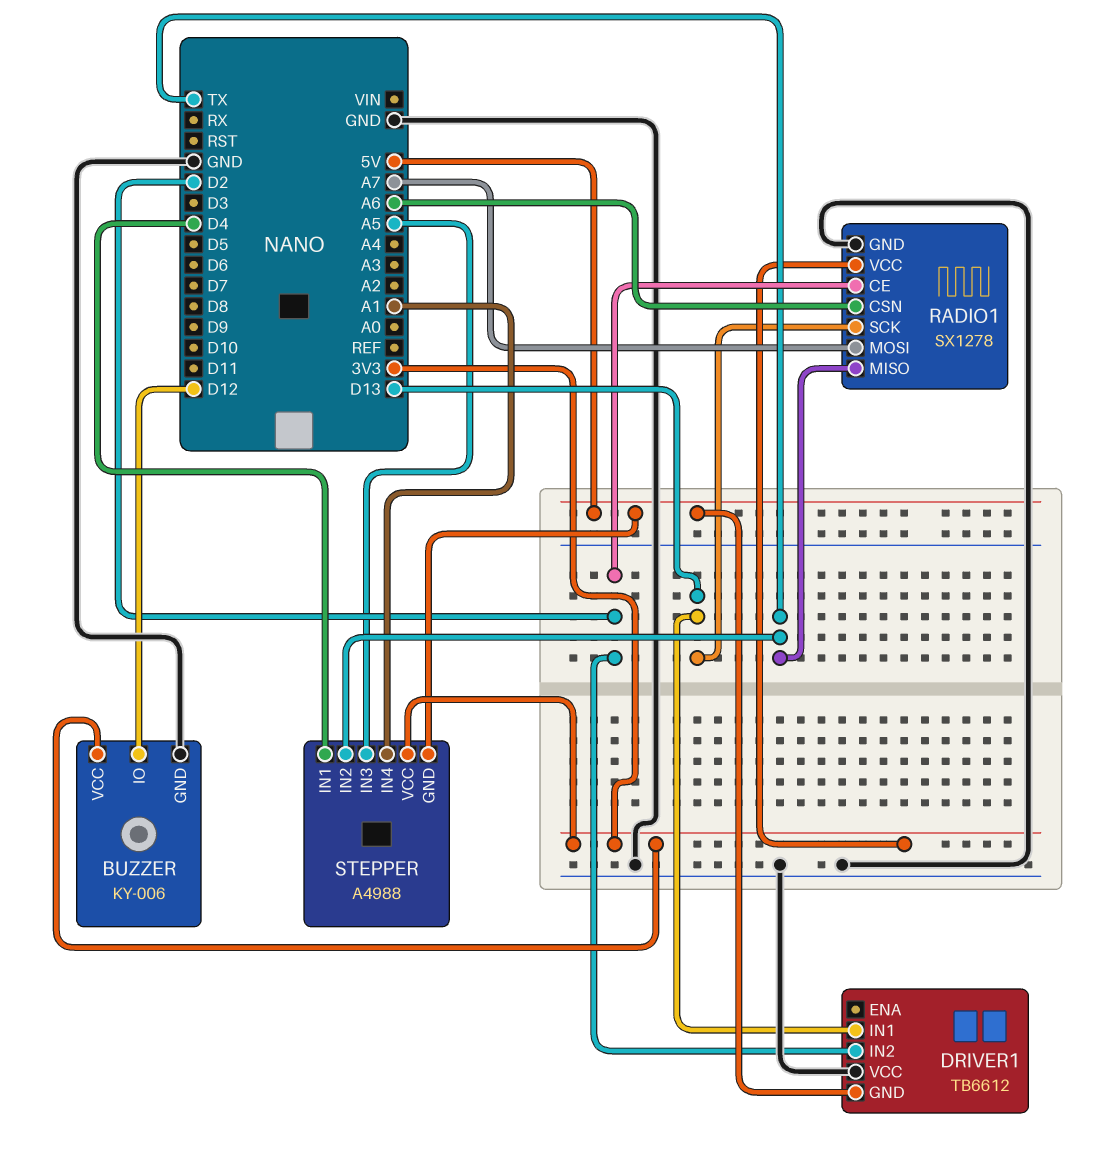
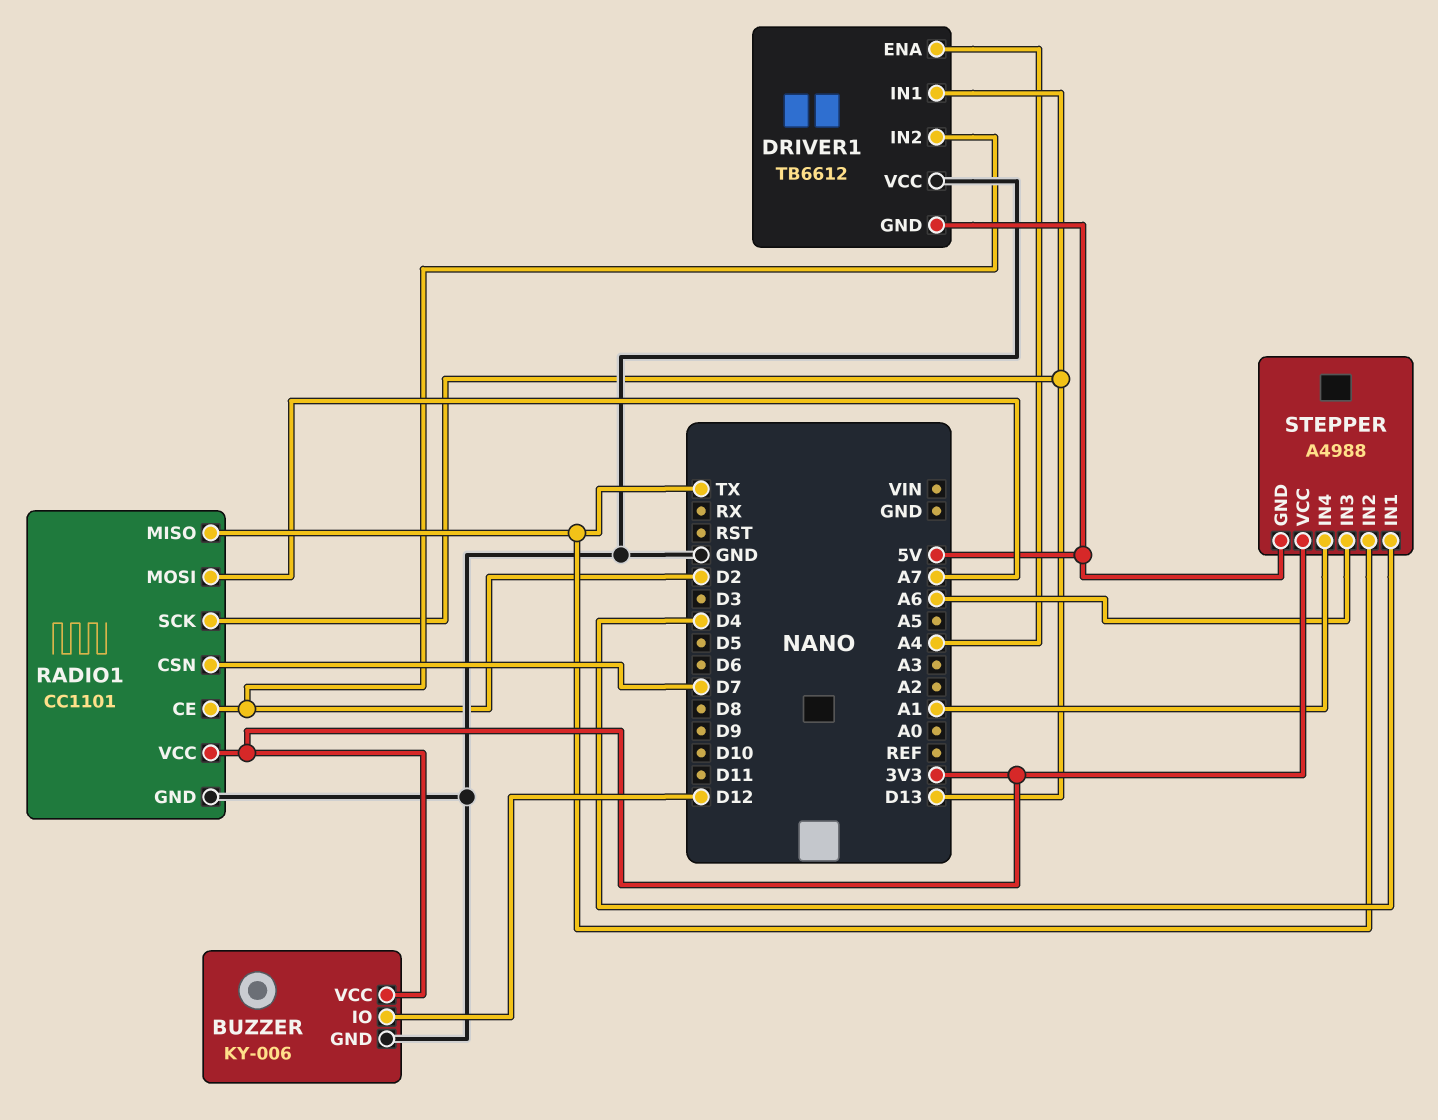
DRIVER1 pin ENA: none -> A4
RADIO1: SX1278 -> CC1101
RADIO1 pin CSN: A6 -> D7
STEPPER pin IN3: A5 -> A6

